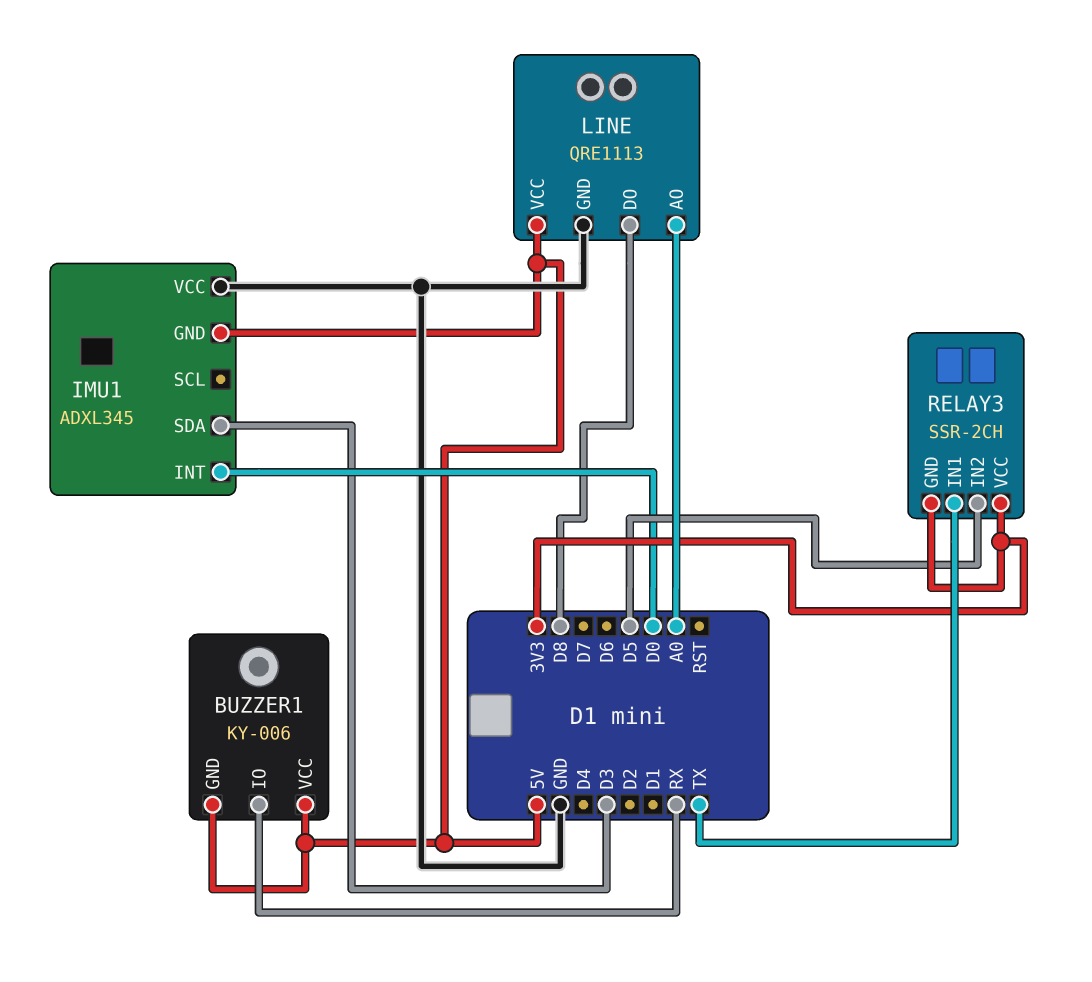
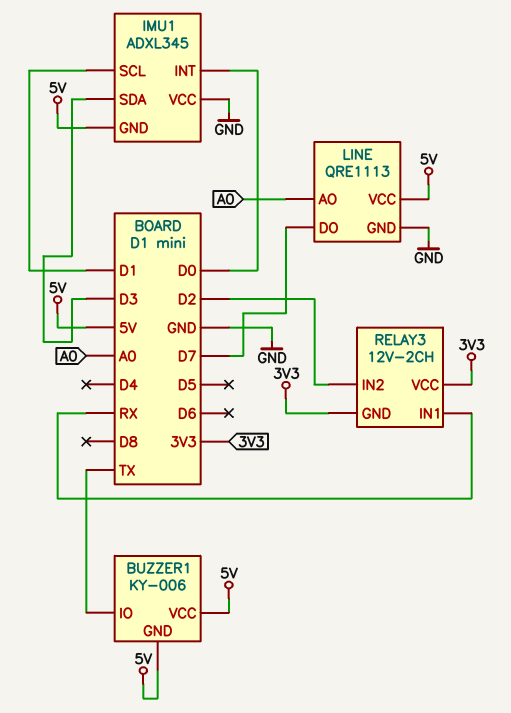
BUZZER1 pin IO: RX -> TX
IMU1 pin SCL: none -> D1
LINE pin DO: D8 -> D7
RELAY3: SSR-2CH -> 12V-2CH
RELAY3 pin IN1: TX -> RX
RELAY3 pin IN2: D5 -> D2

